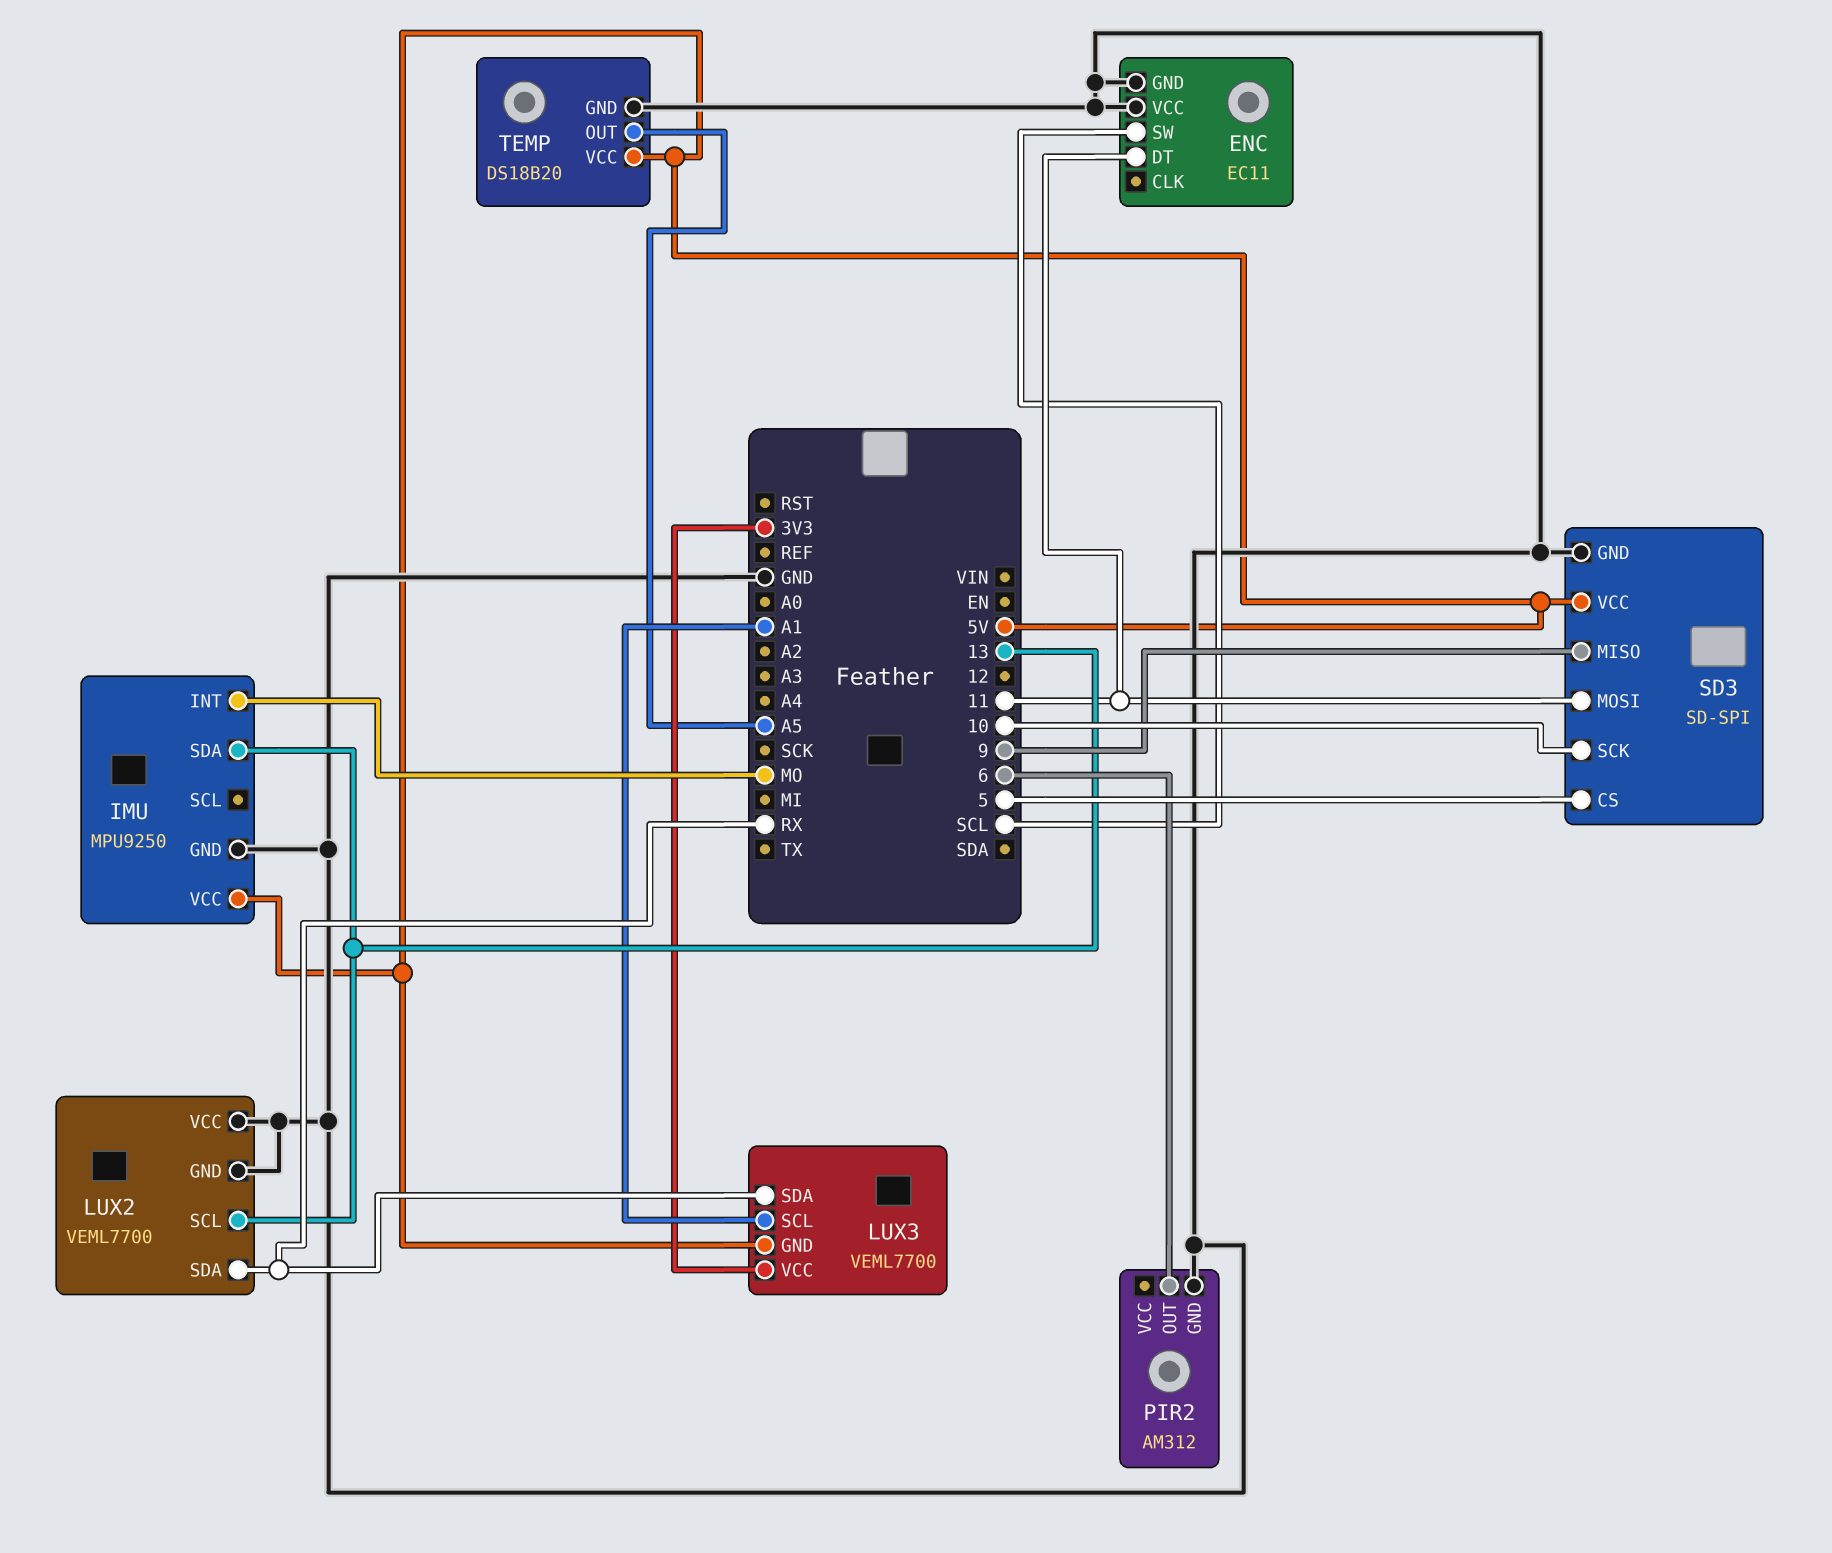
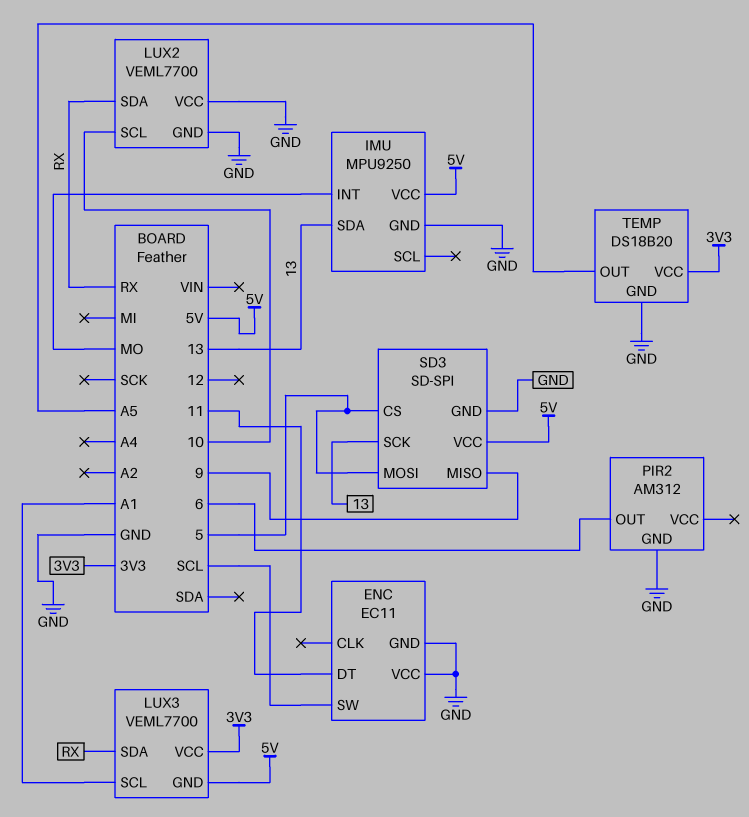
LUX2 pin SCL: 13 -> 10
SD3 pin MOSI: 11 -> 5
SD3 pin SCK: 10 -> 13
TEMP pin VCC: 5V -> 3V3

